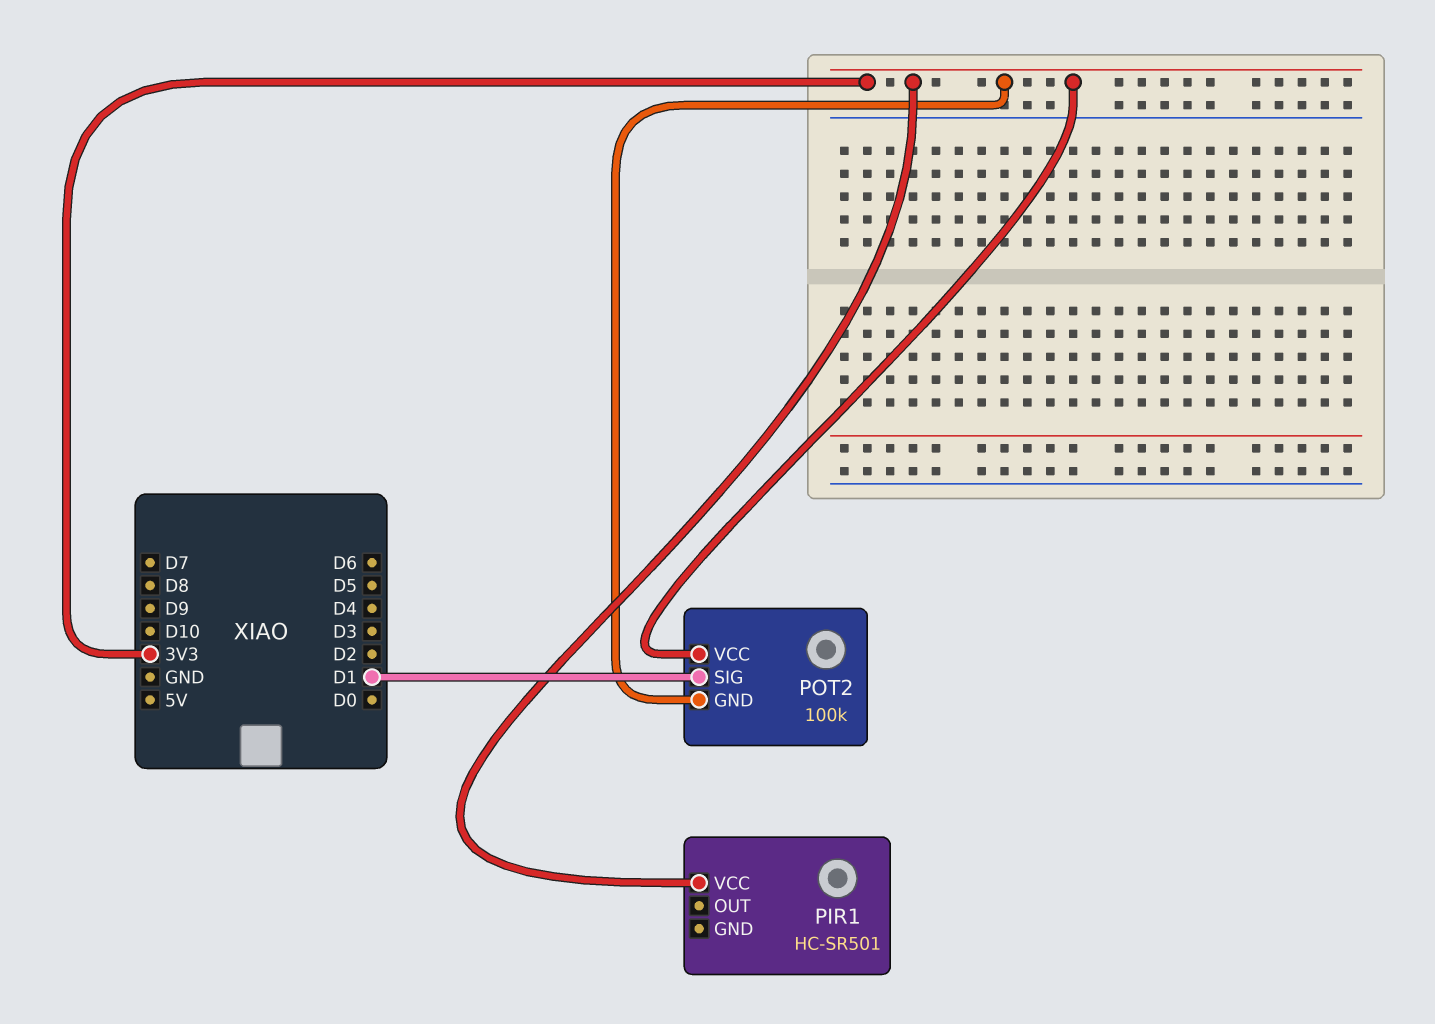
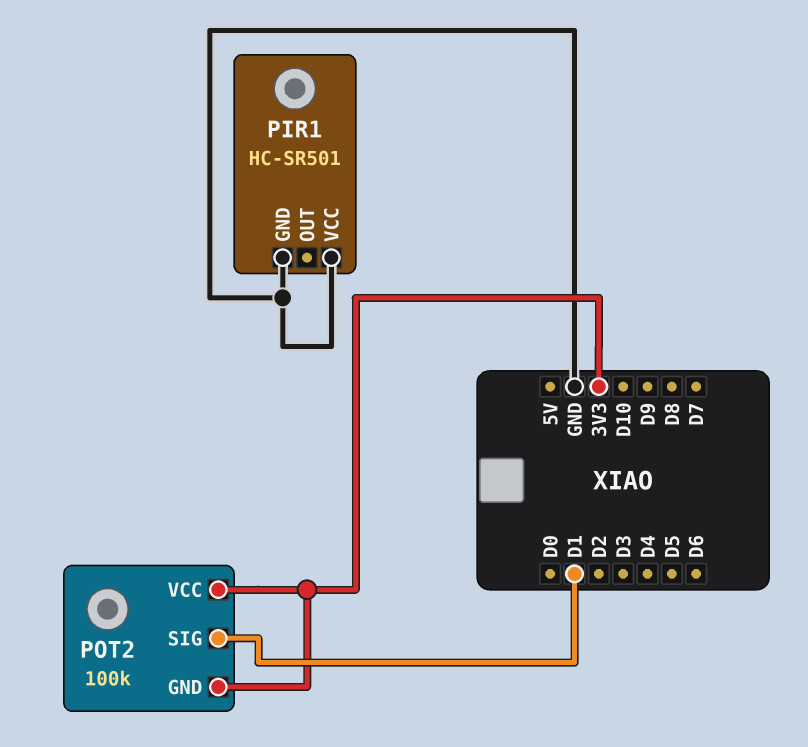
PIR1 pin GND: none -> GND
PIR1 pin VCC: 3V3 -> GND

